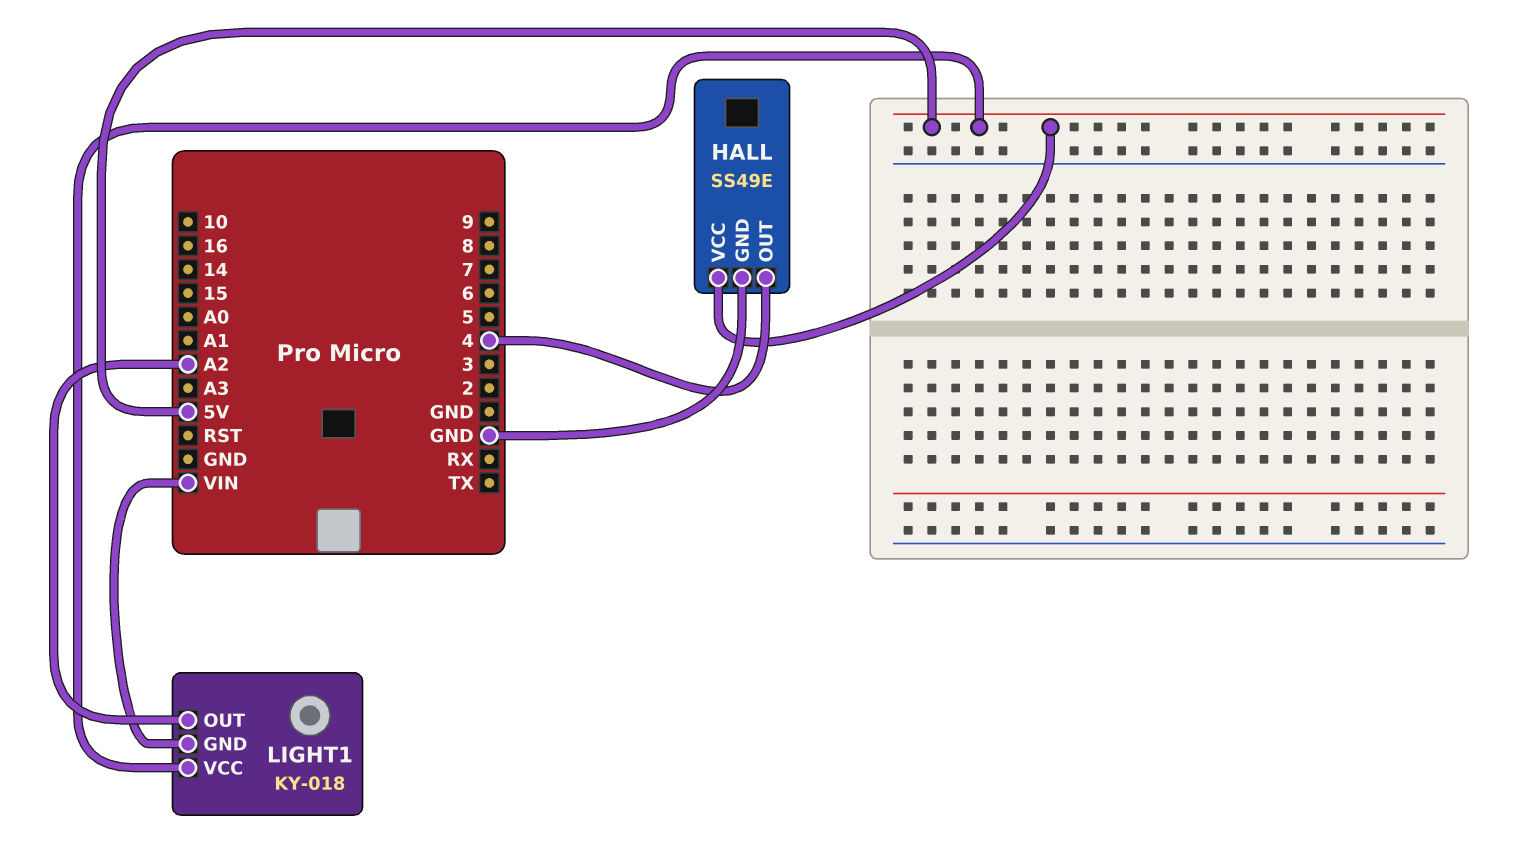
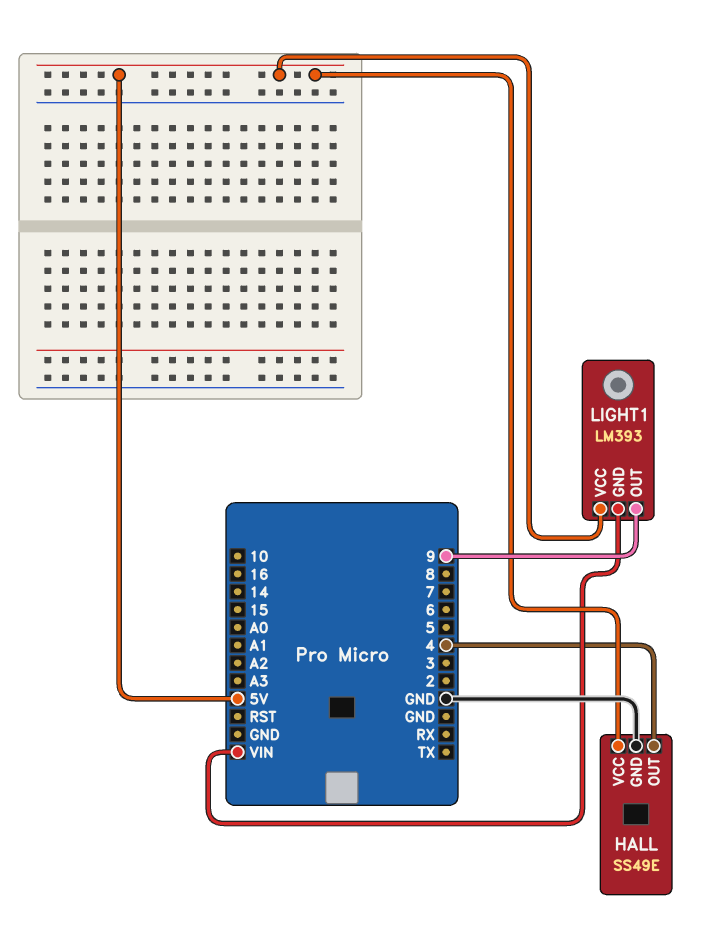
LIGHT1: KY-018 -> LM393
LIGHT1 pin OUT: A2 -> 9

